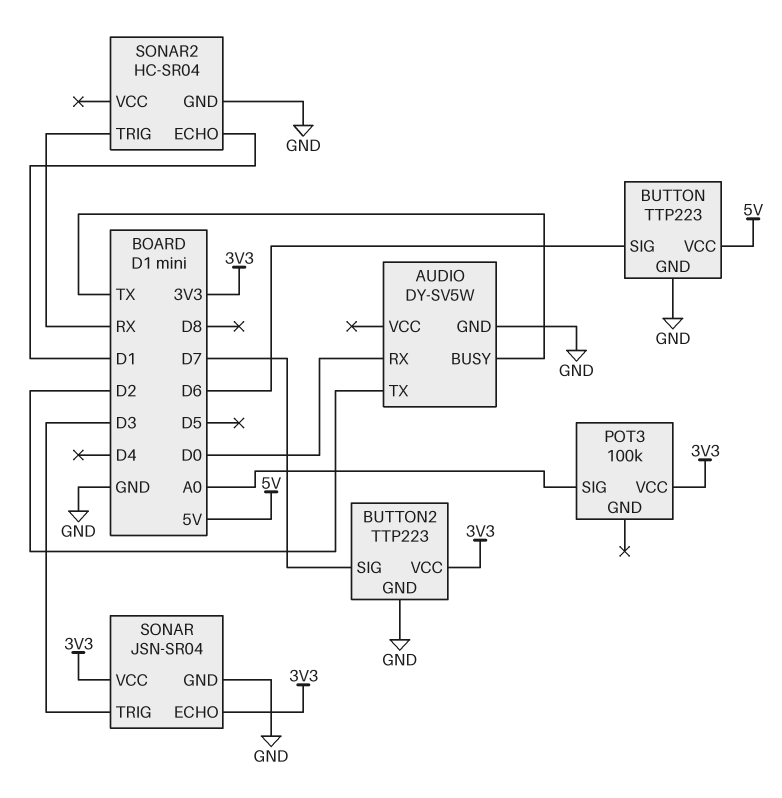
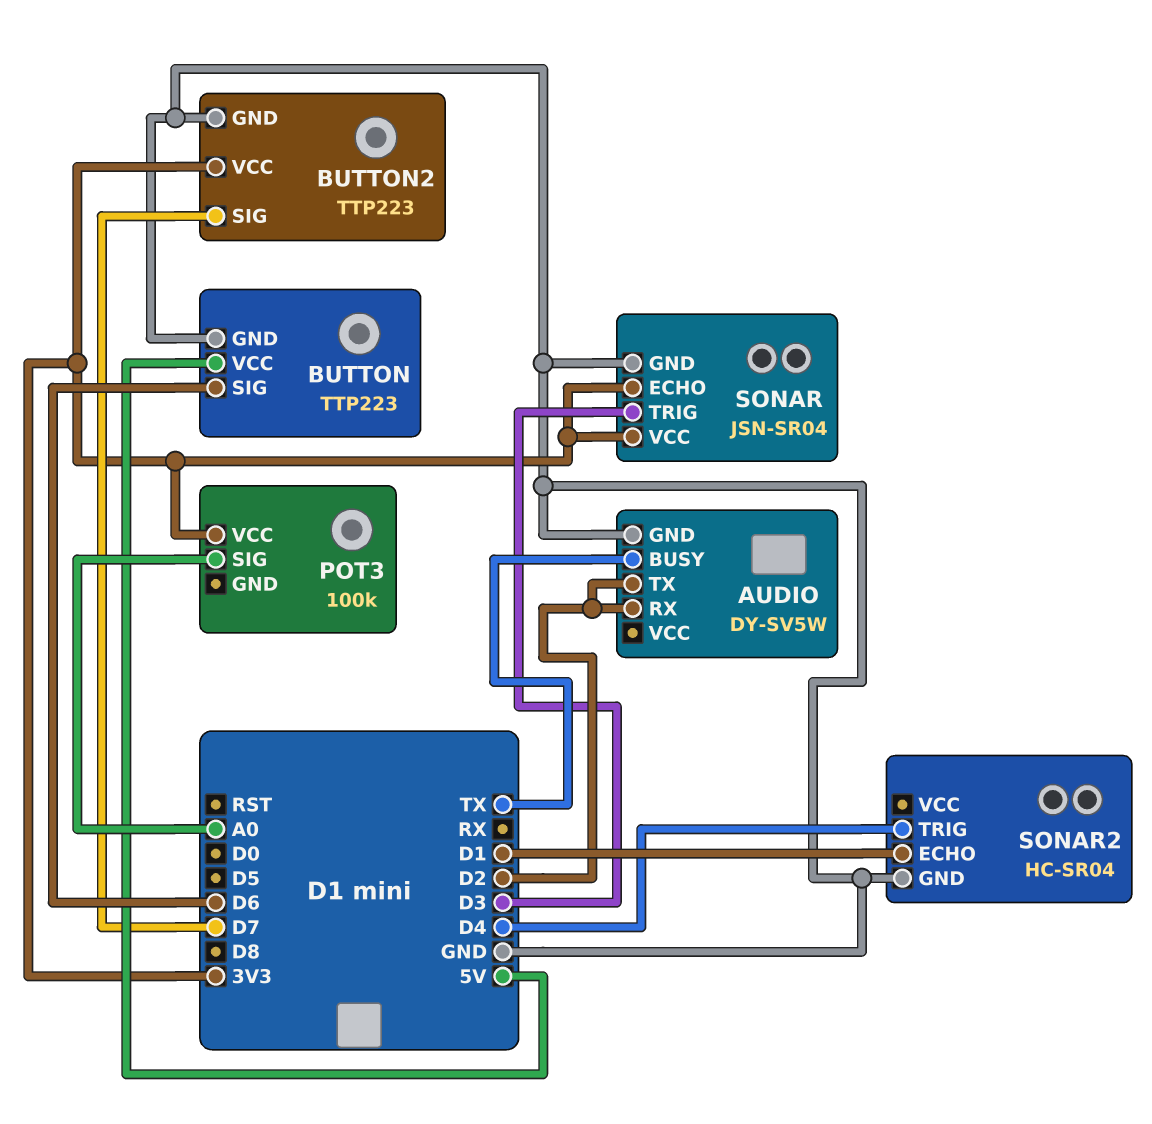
AUDIO pin RX: D0 -> D2
SONAR2 pin TRIG: RX -> D4

